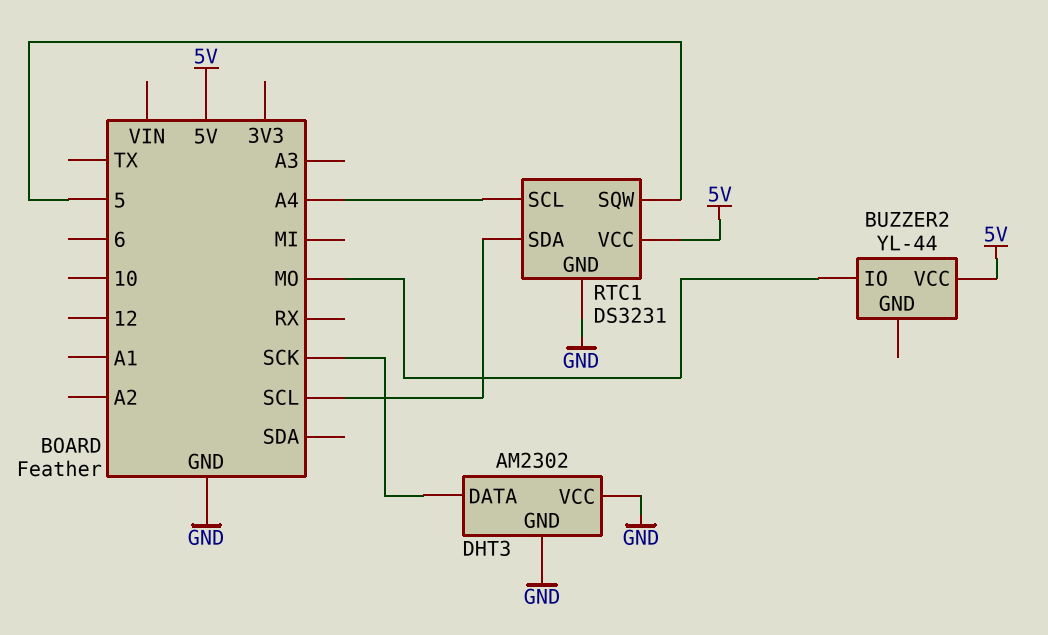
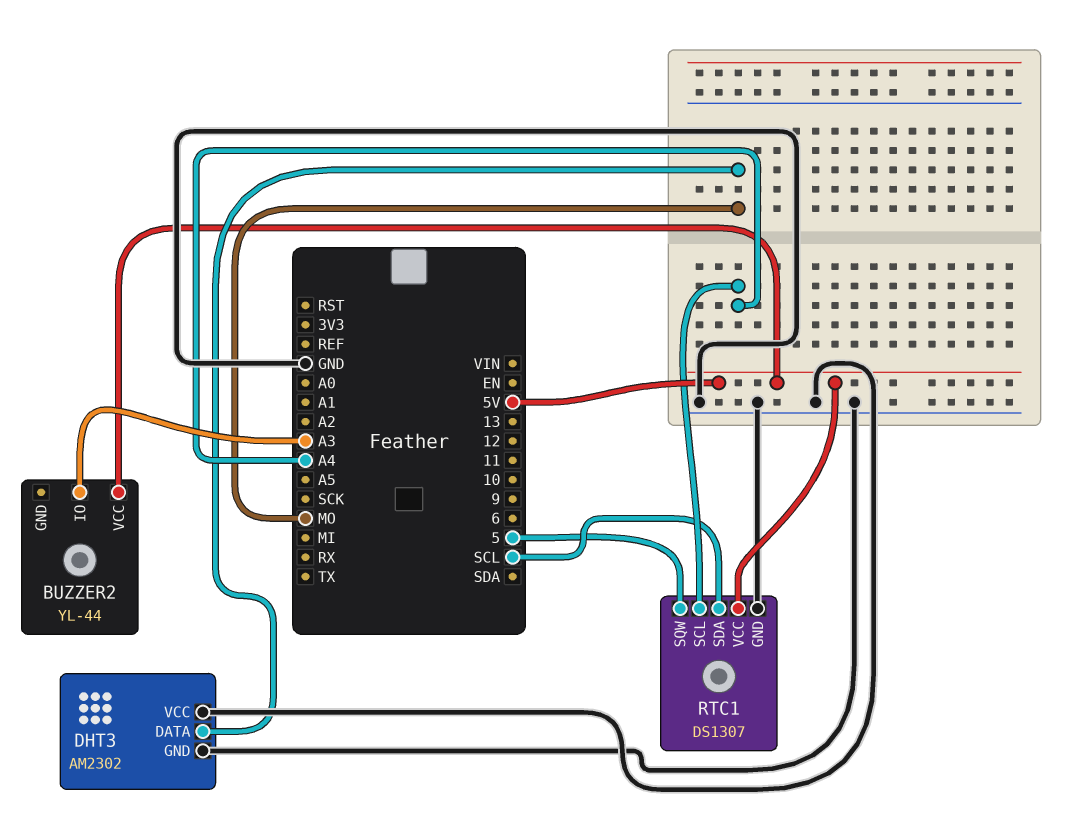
BUZZER2 pin IO: MO -> A3
DHT3 pin DATA: SCK -> MO
RTC1: DS3231 -> DS1307

